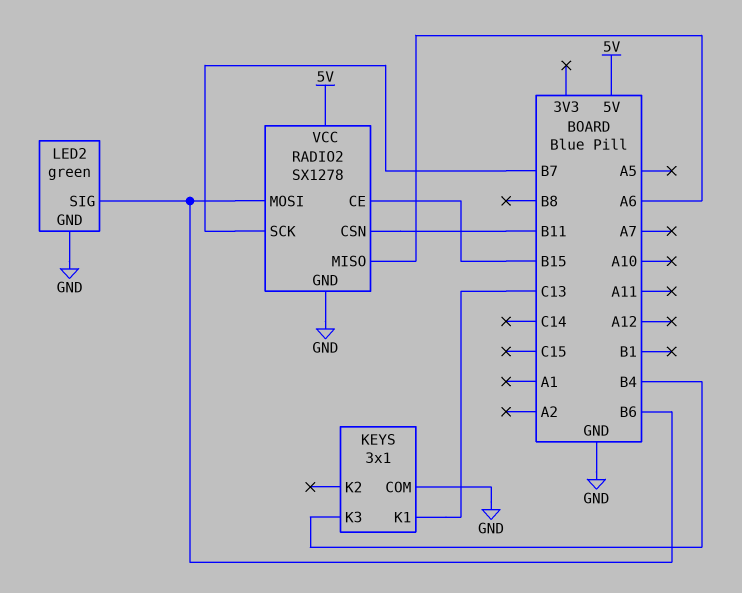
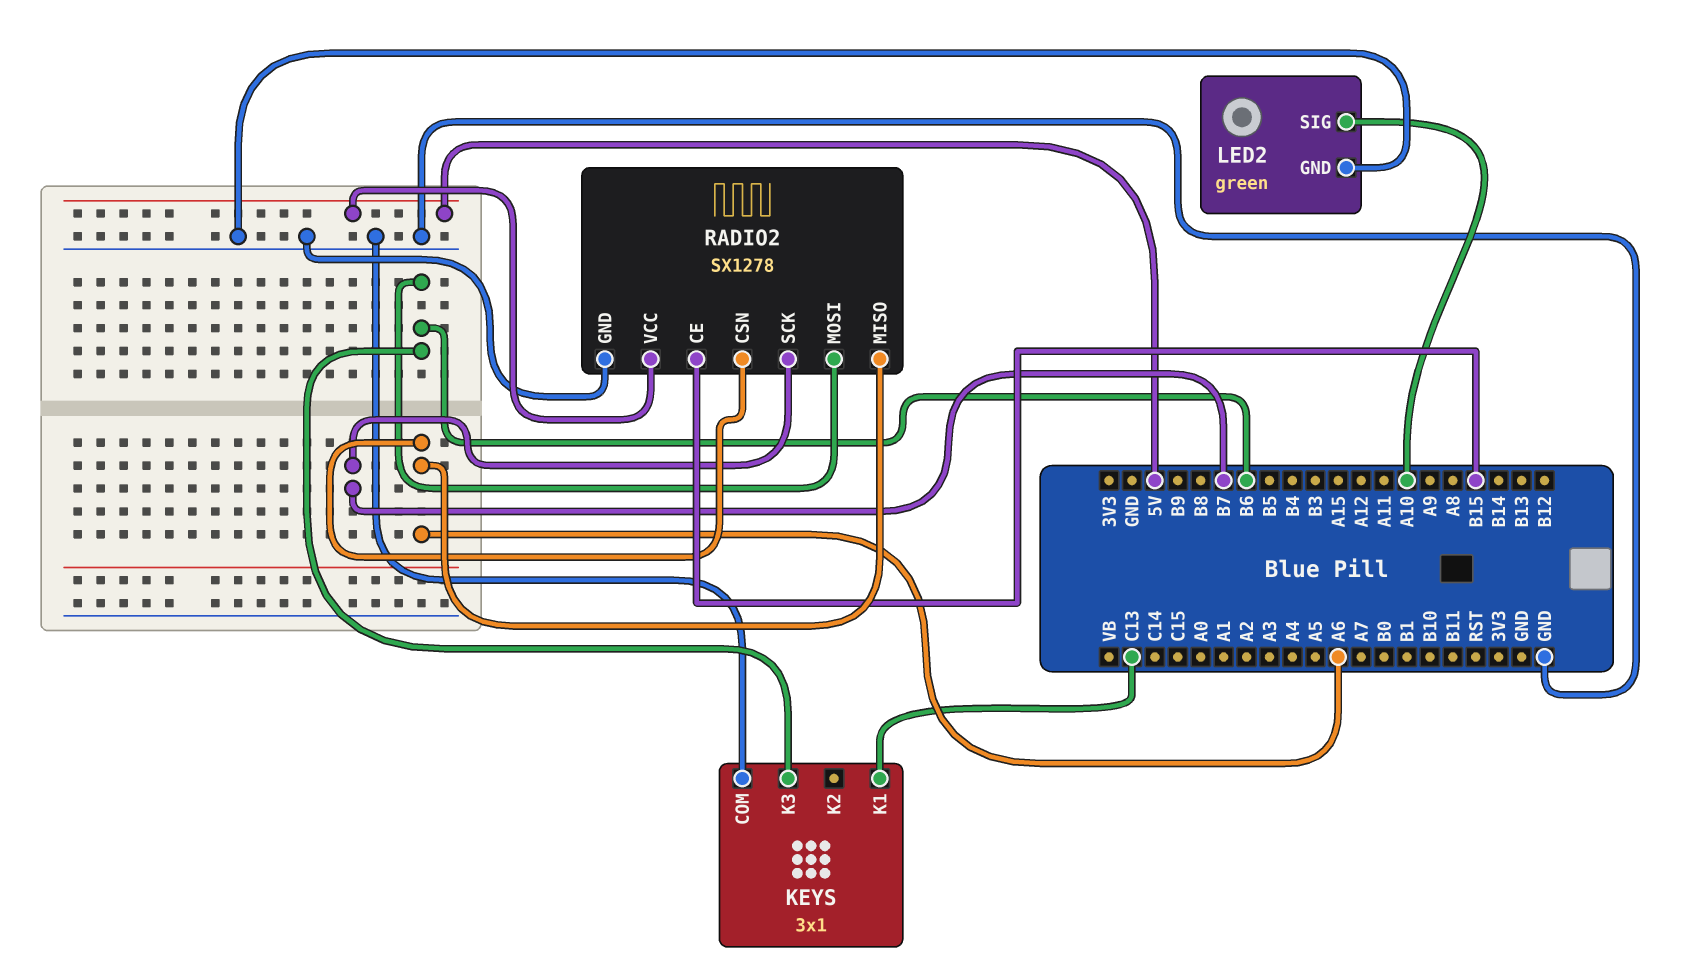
KEYS pin K3: B4 -> B6
LED2 pin SIG: B6 -> A10
RADIO2 pin CSN: B11 -> A6

